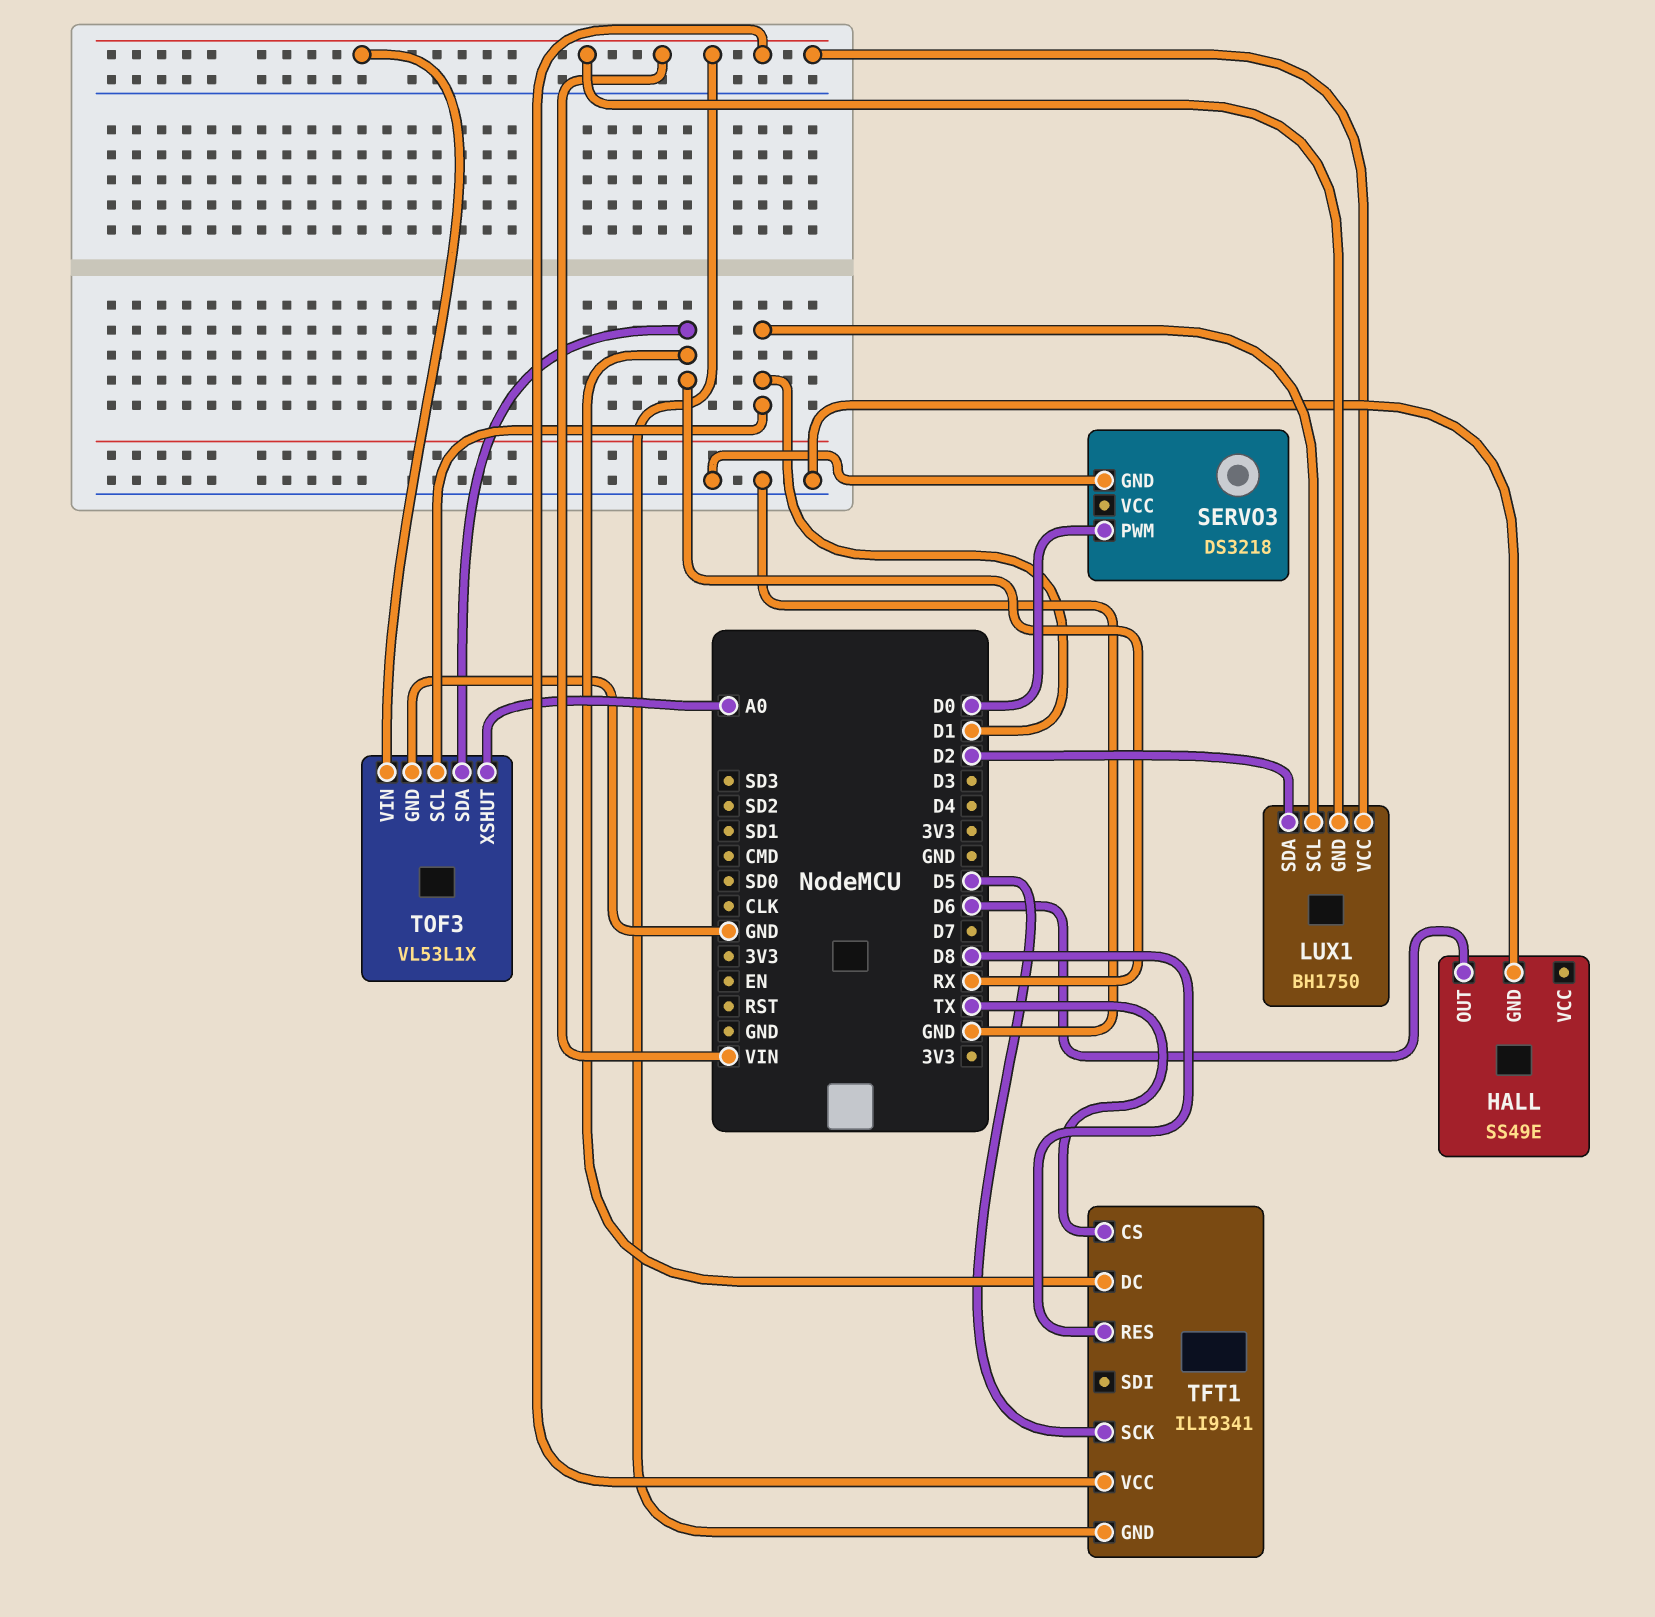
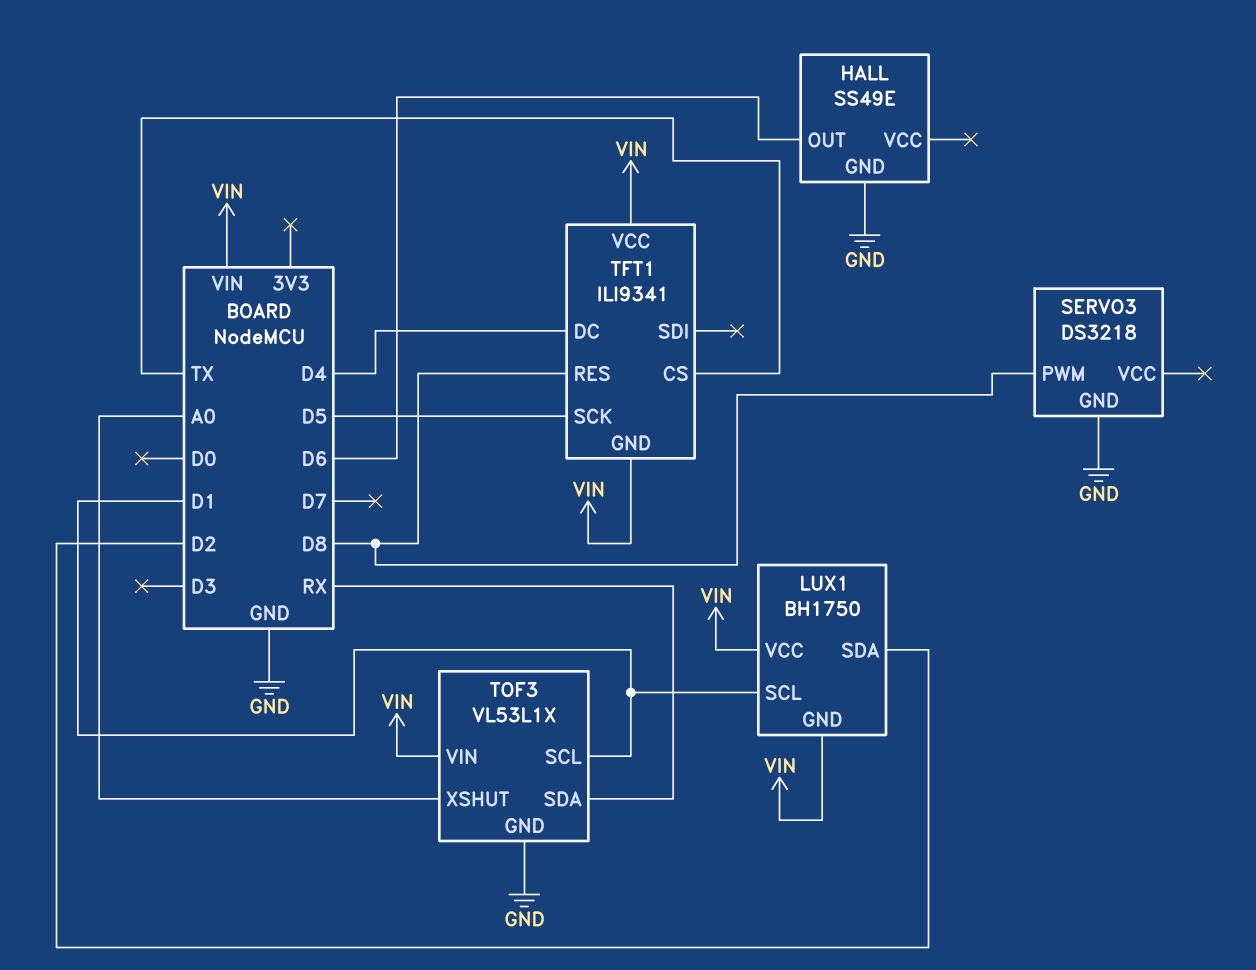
SERVO3 pin PWM: D0 -> D8
TFT1 pin DC: RX -> D4

